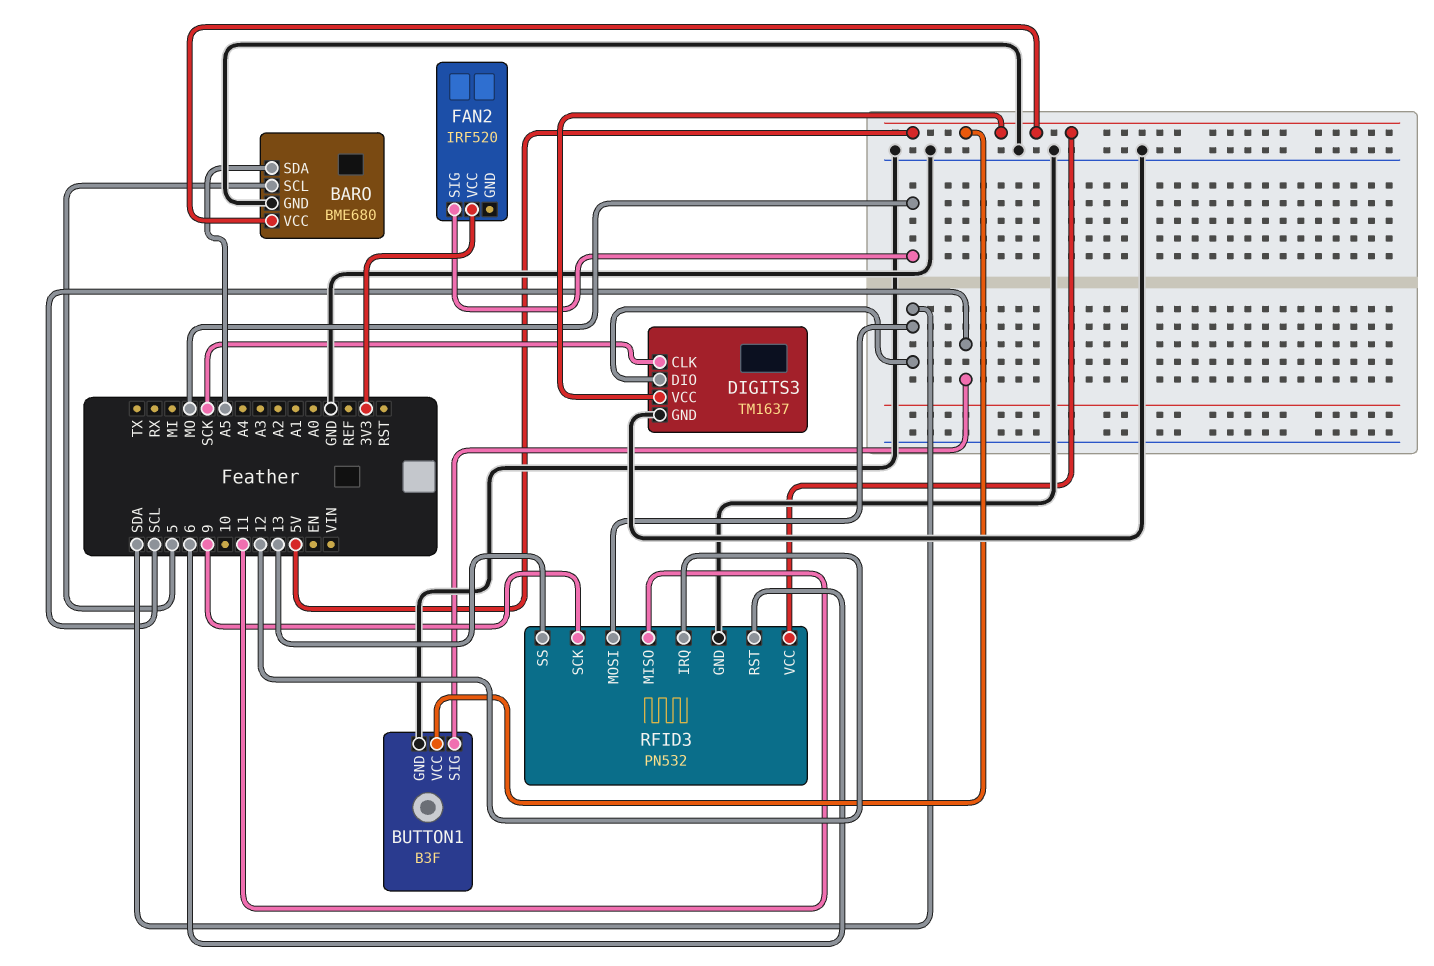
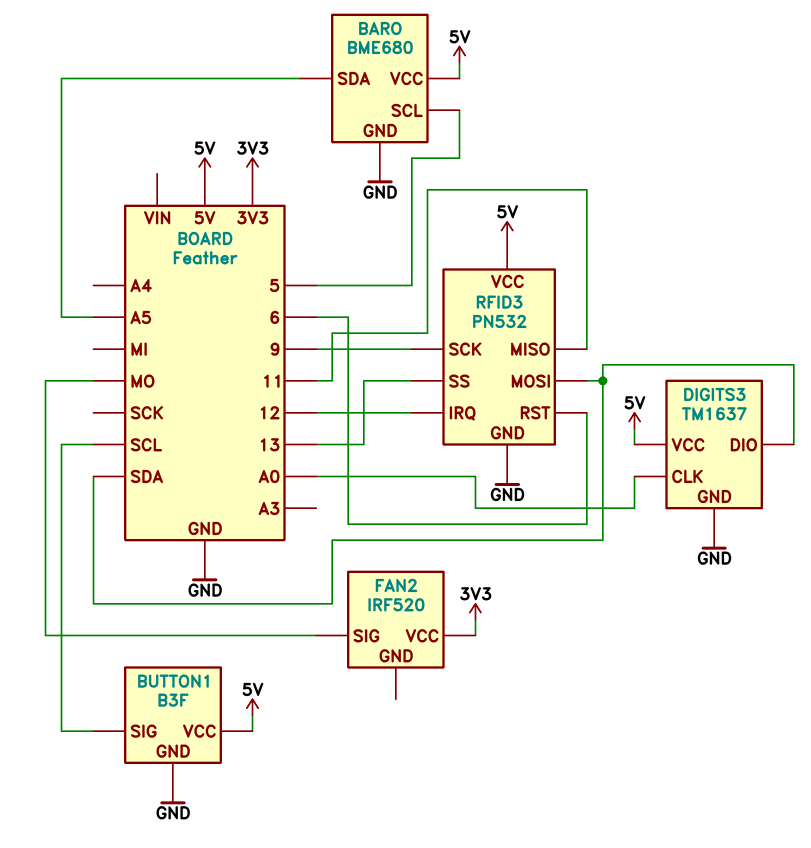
DIGITS3 pin CLK: SCK -> A0

